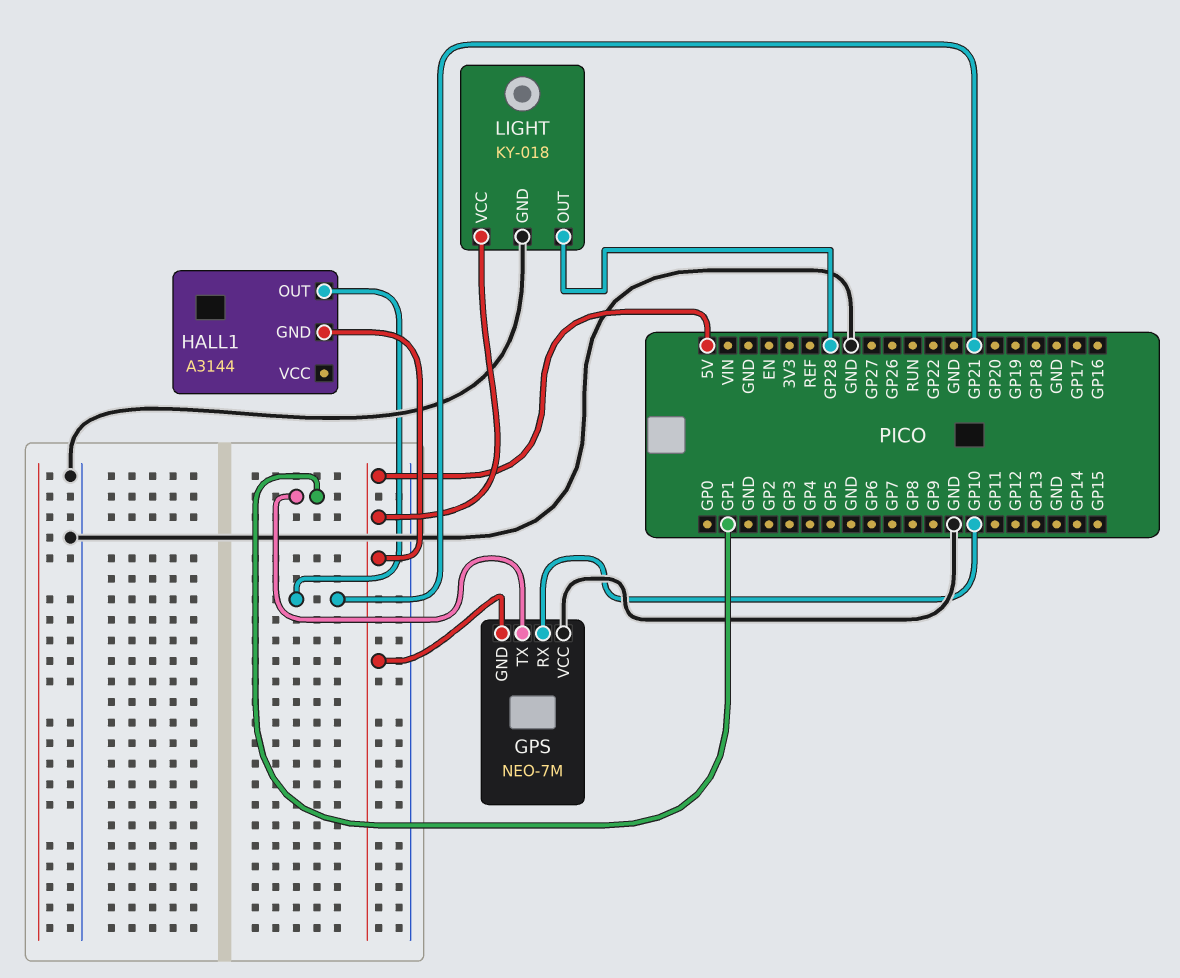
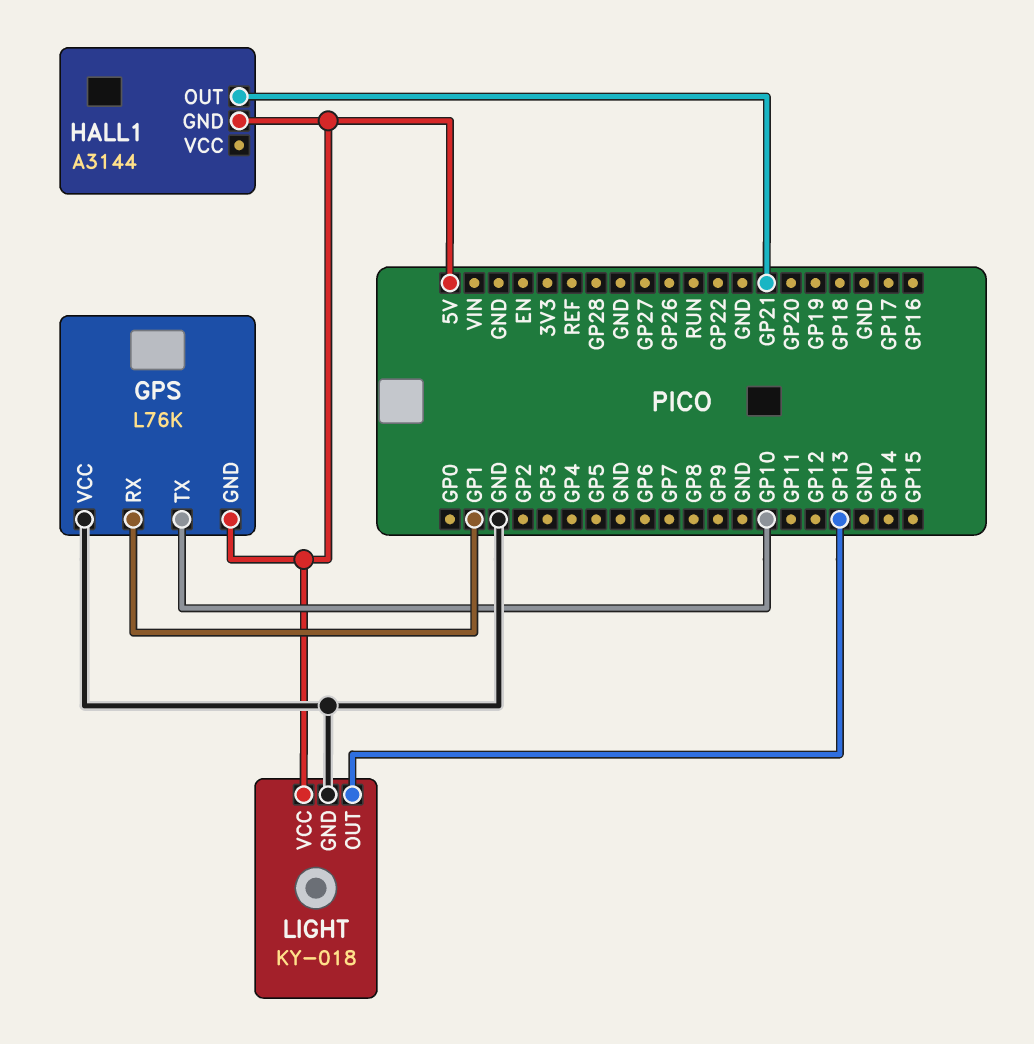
GPS: NEO-7M -> L76K
GPS pin RX: GP10 -> GP1
GPS pin TX: GP1 -> GP10
LIGHT pin OUT: GP28 -> GP13

